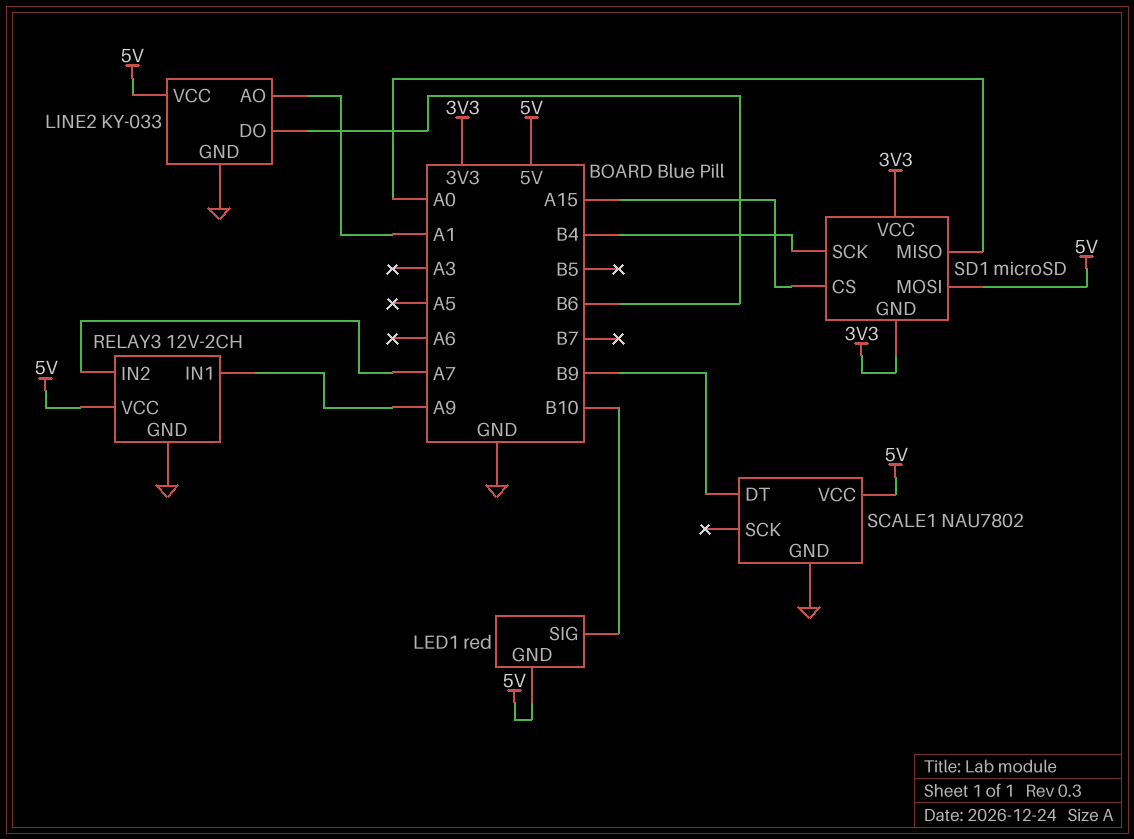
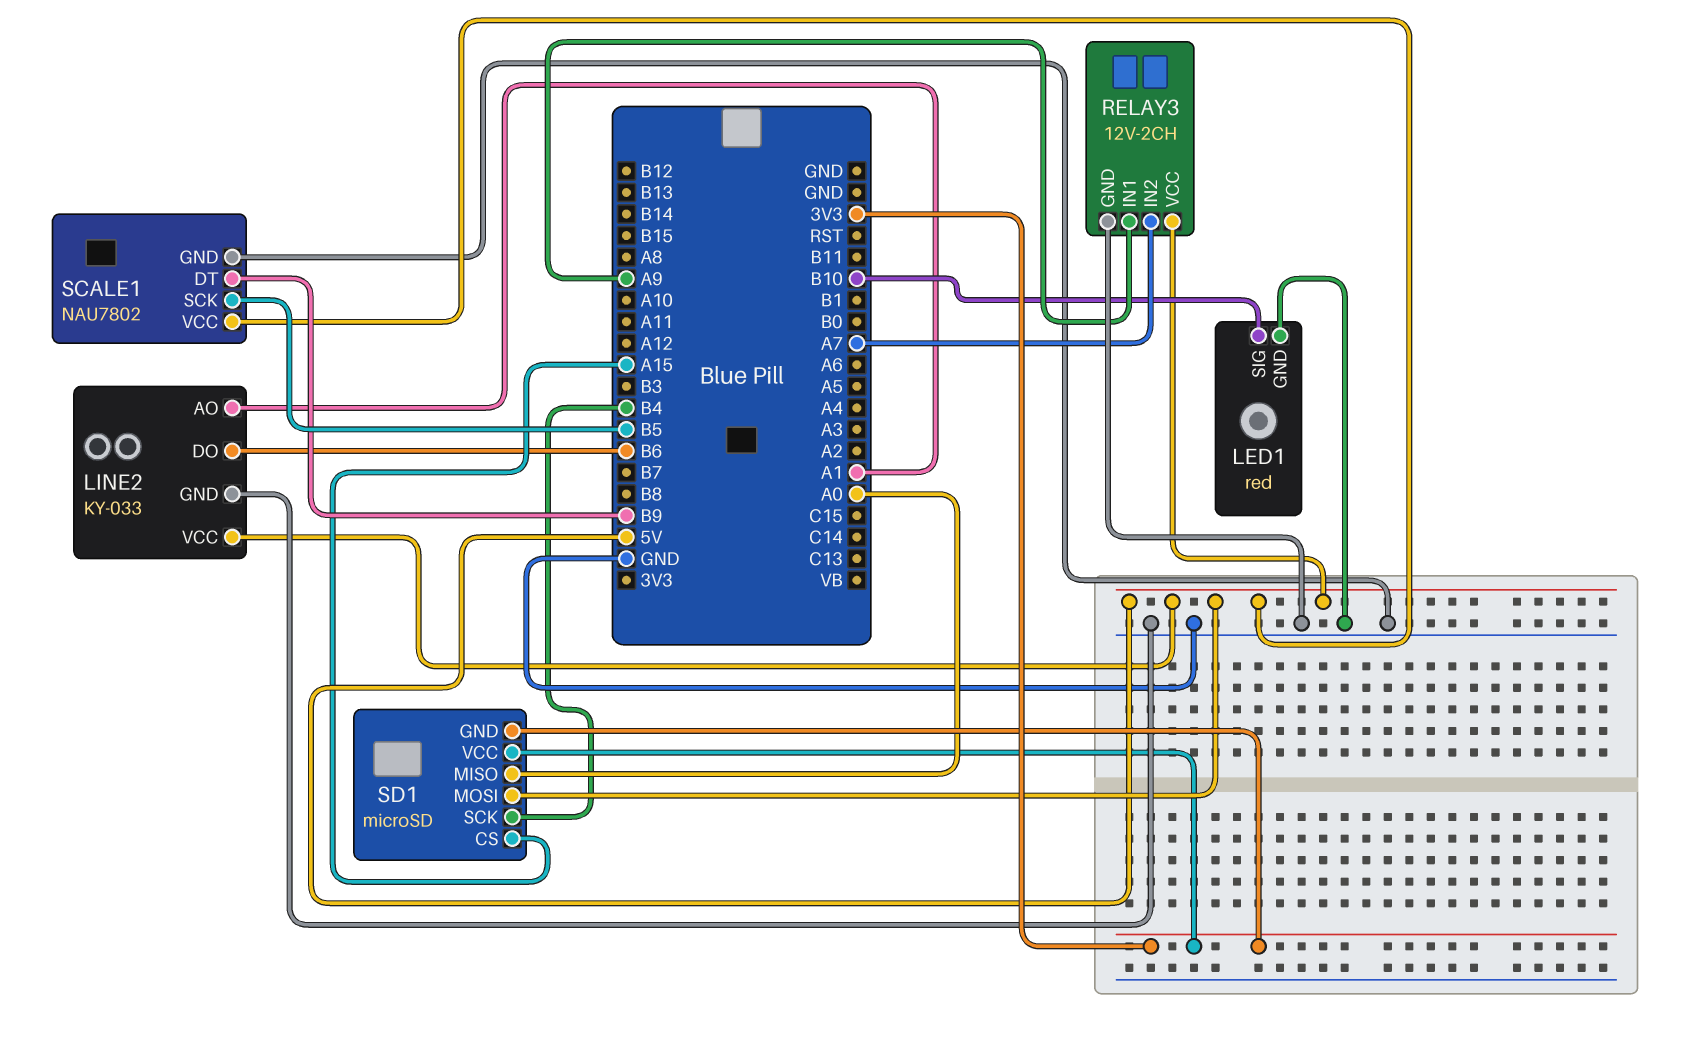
LED1 pin GND: 5V -> GND
SCALE1 pin SCK: none -> B5

